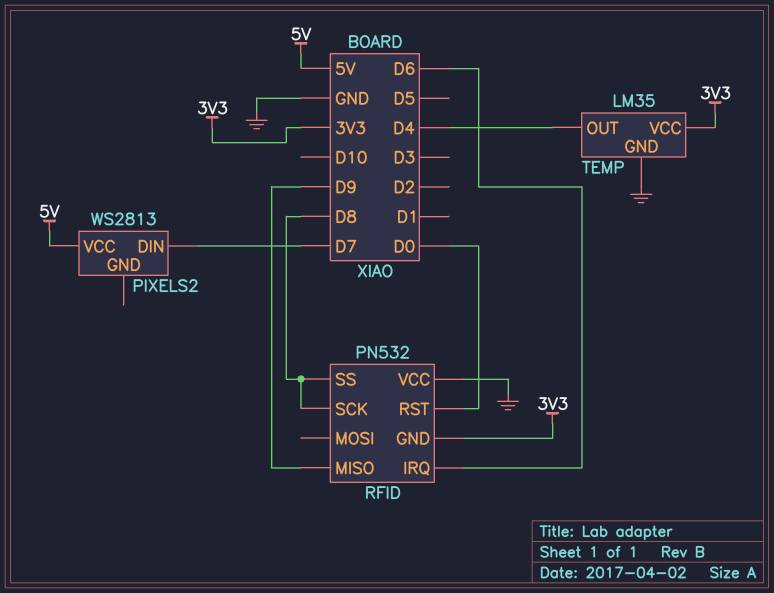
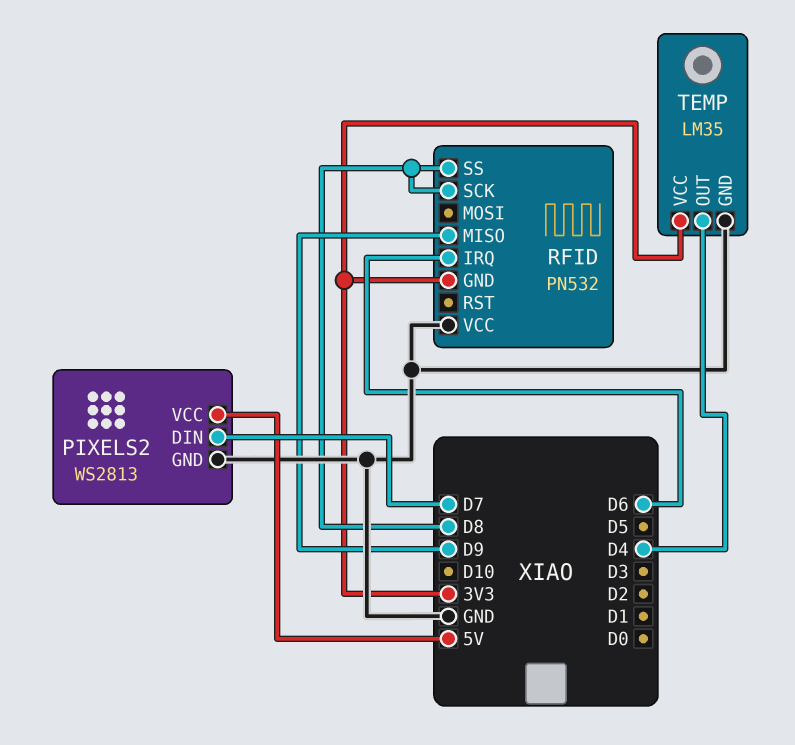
PIXELS2 pin GND: none -> GND
RFID pin RST: D0 -> none

